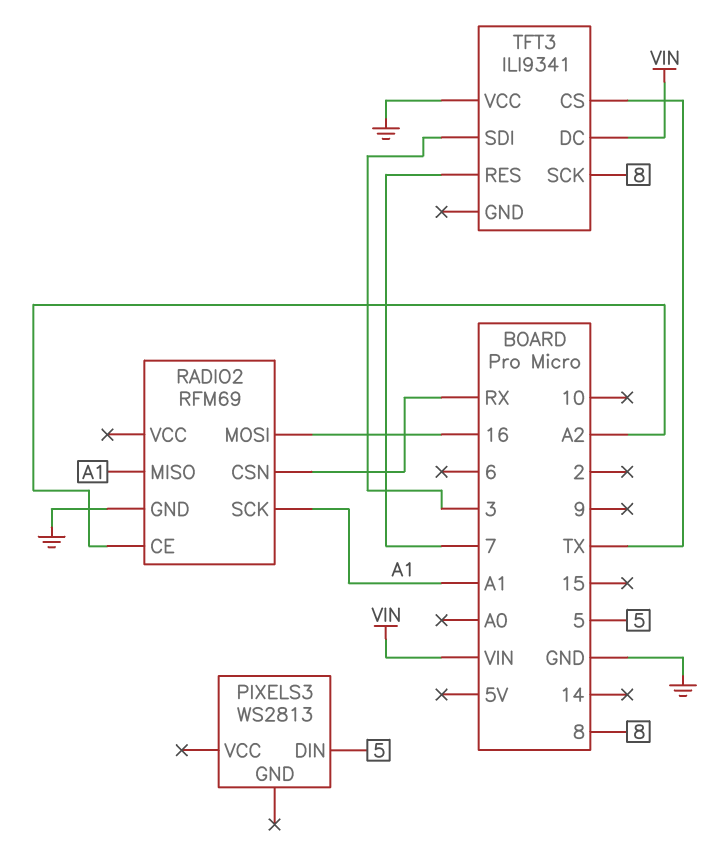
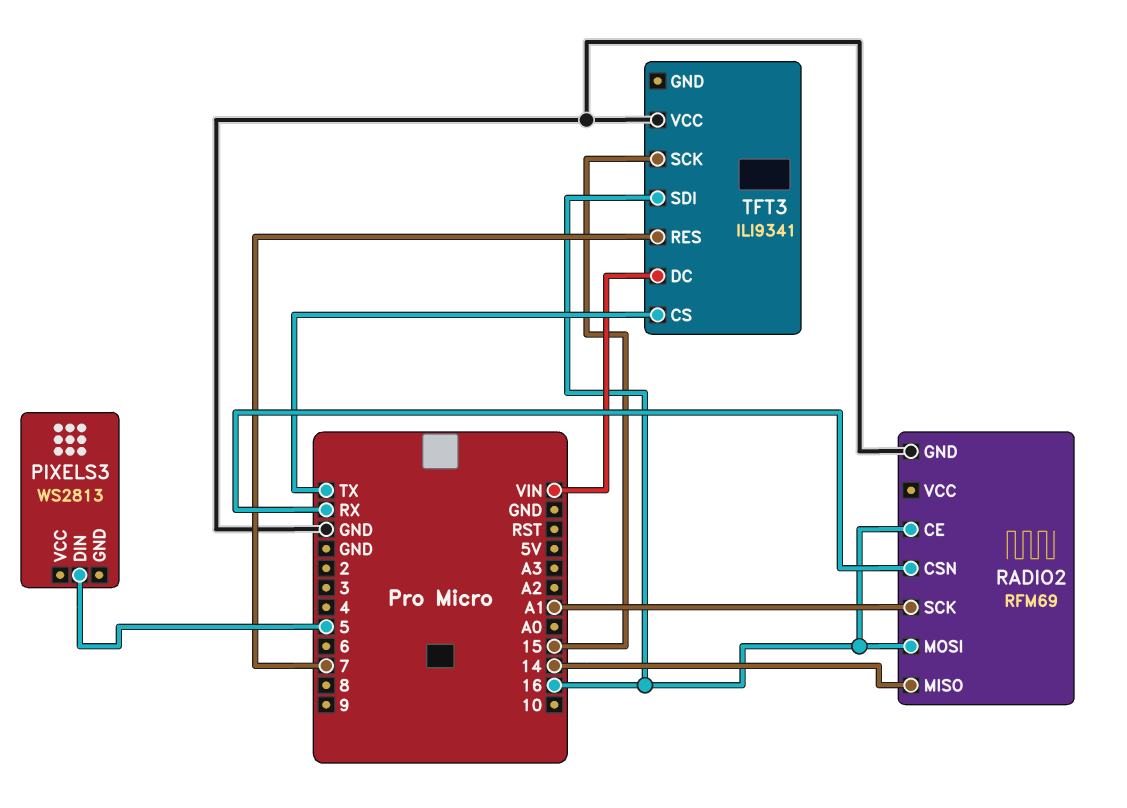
RADIO2 pin CE: A2 -> 16
RADIO2 pin MISO: A1 -> 14
TFT3 pin SCK: 8 -> 15
TFT3 pin SDI: 3 -> 16

